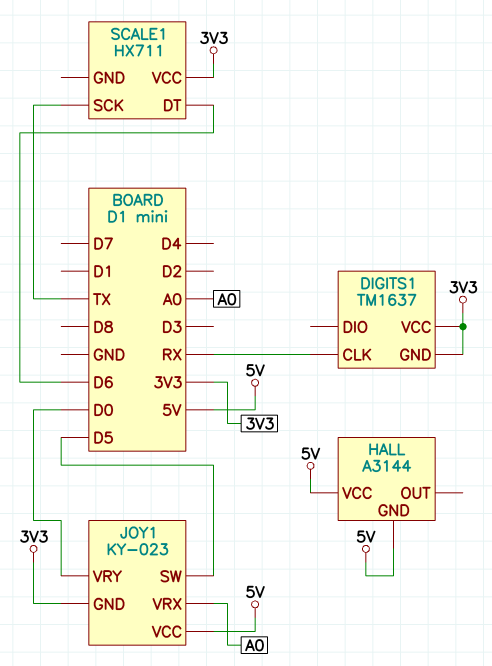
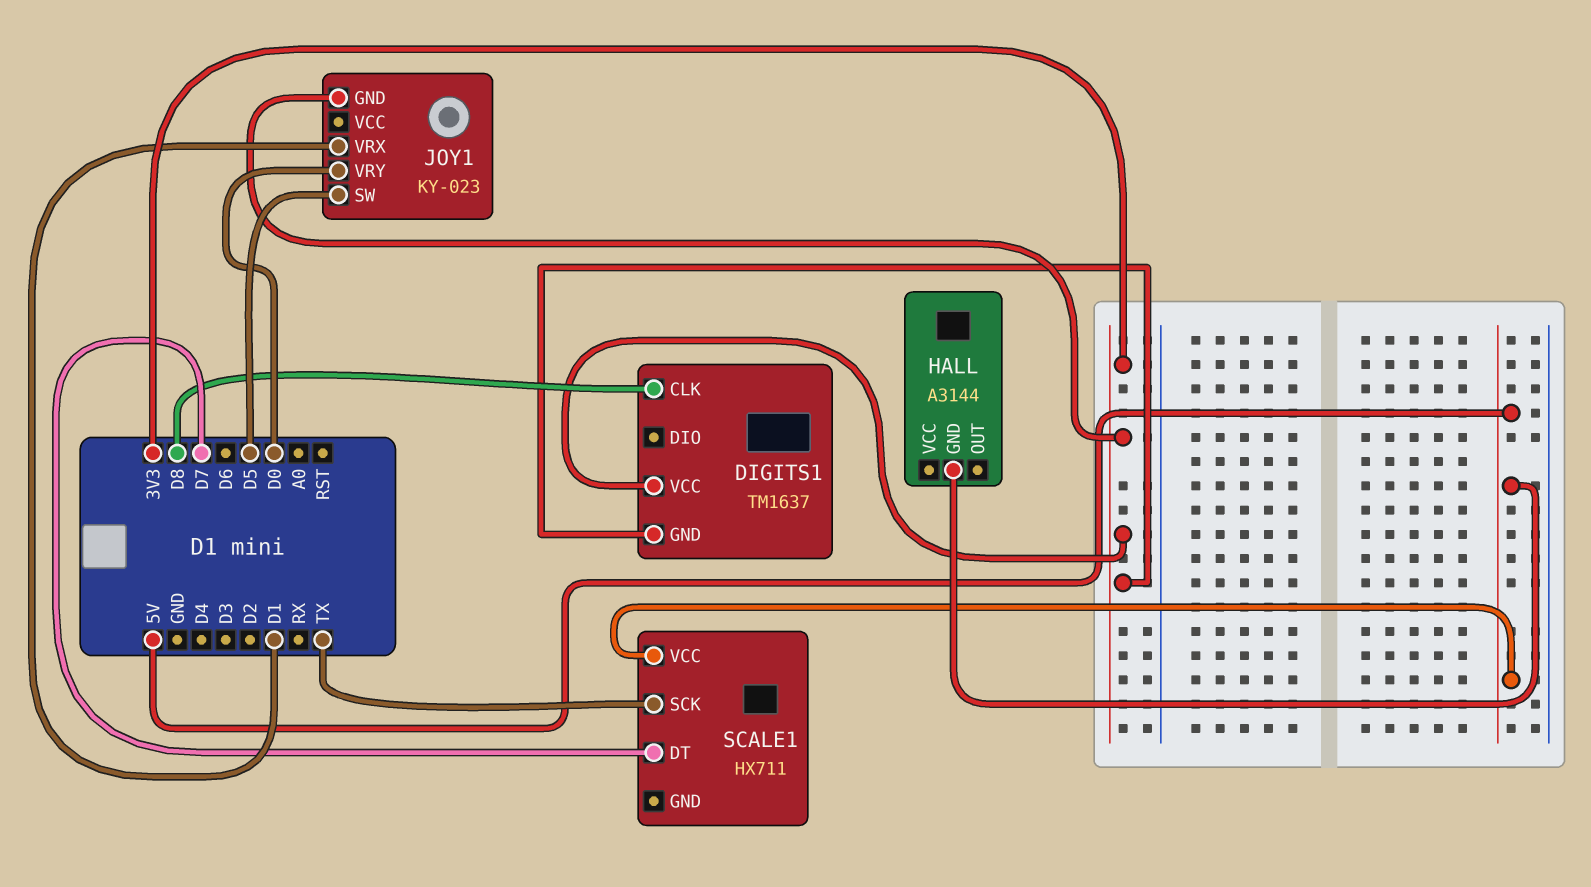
DIGITS1 pin CLK: RX -> D8
HALL pin VCC: 5V -> none
JOY1 pin VCC: 5V -> none
JOY1 pin VRX: A0 -> D1
SCALE1 pin DT: D6 -> D7
SCALE1 pin VCC: 3V3 -> 5V

